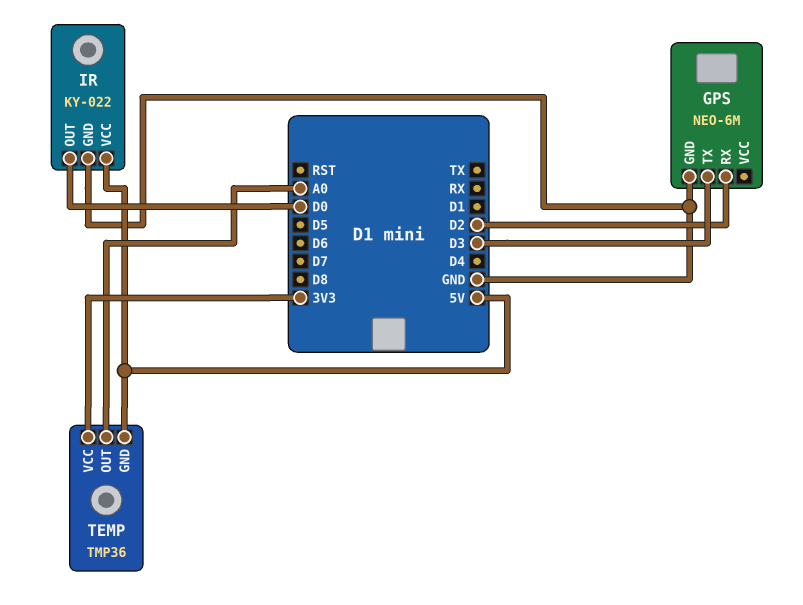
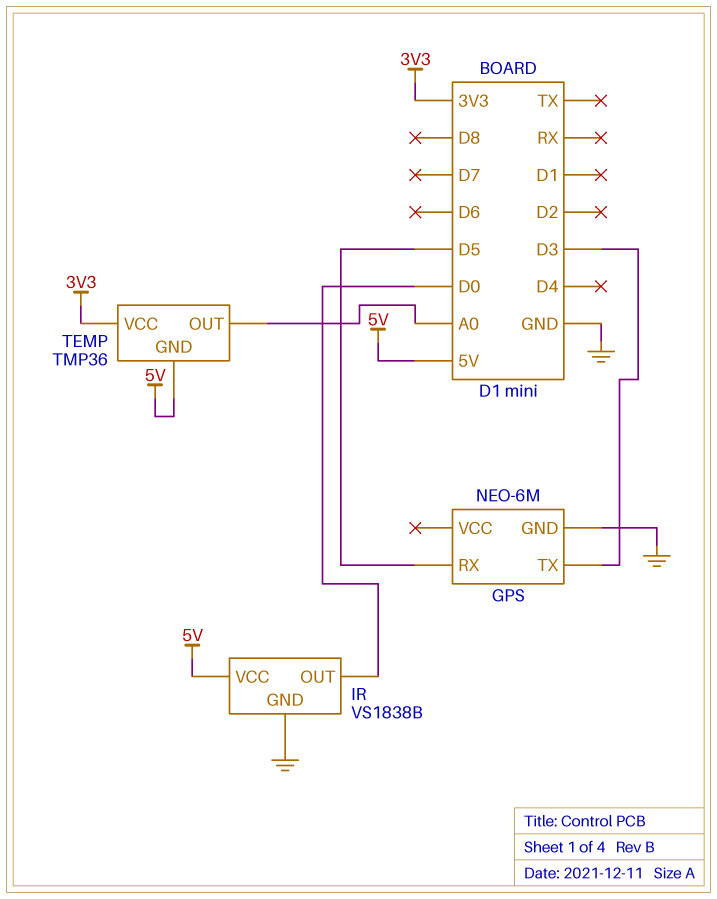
GPS pin RX: D2 -> D5
IR: KY-022 -> VS1838B

